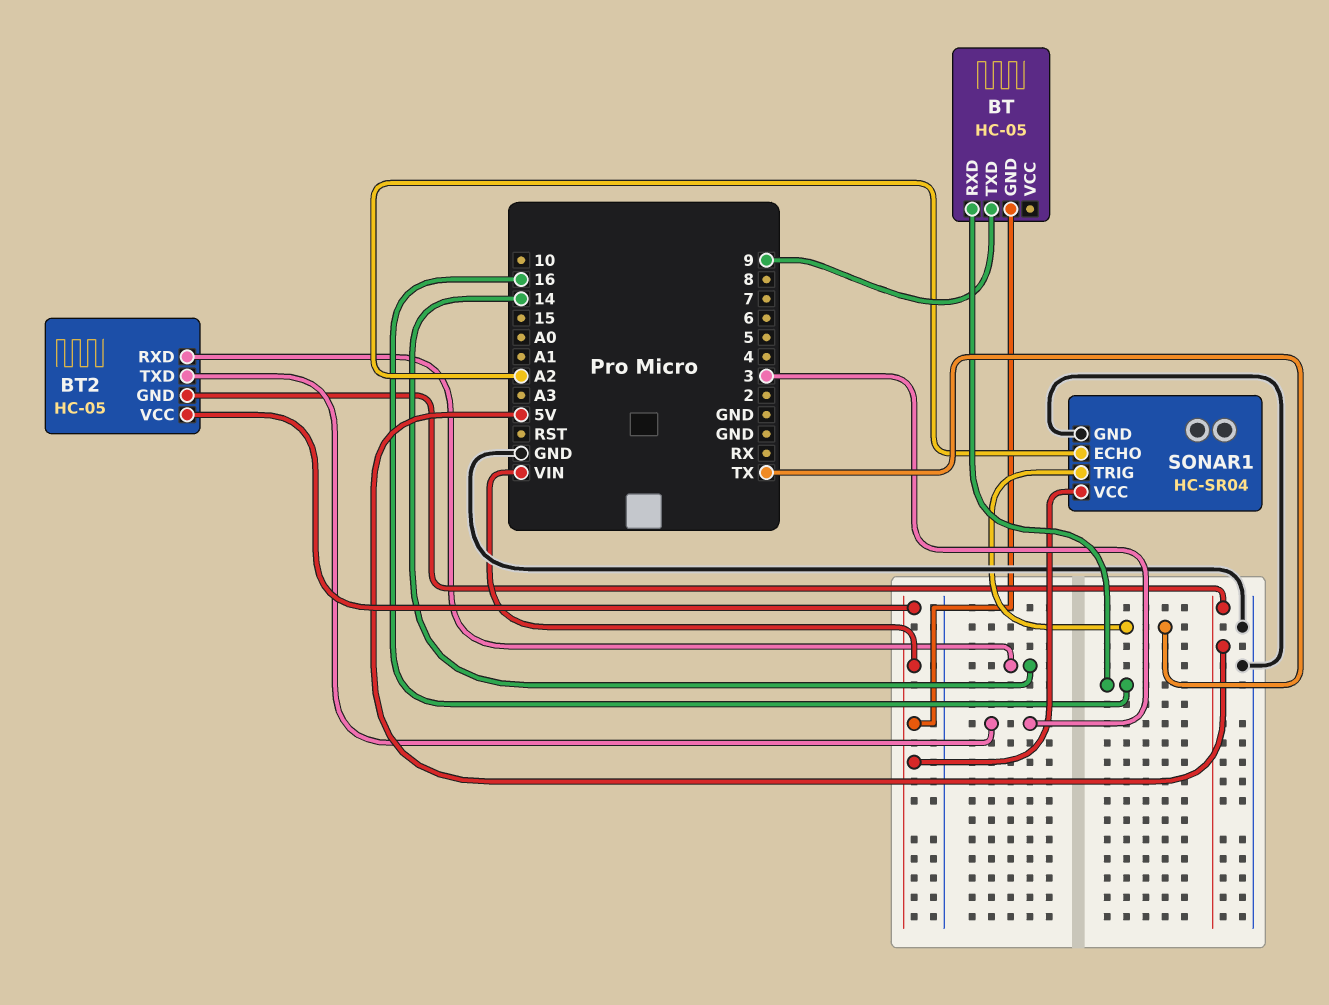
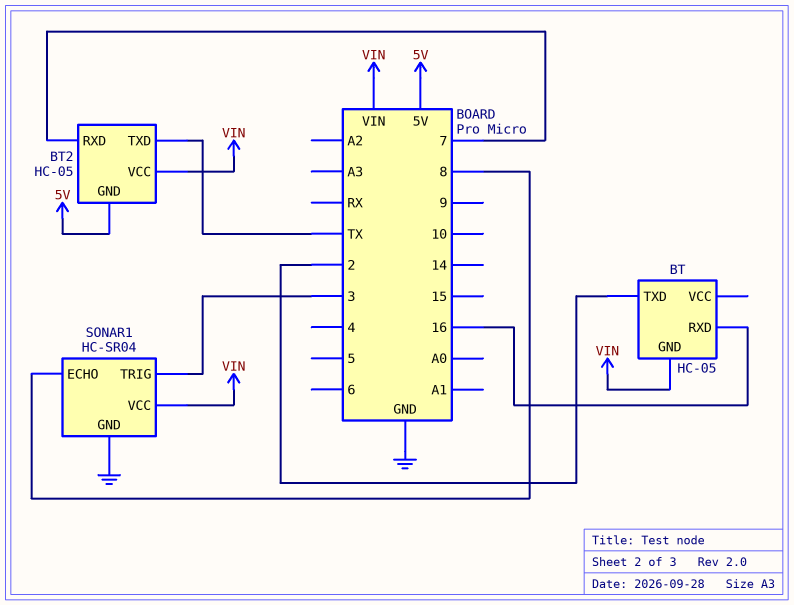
BT pin TXD: 9 -> 2
BT2 pin RXD: 14 -> 7
BT2 pin TXD: 3 -> TX
SONAR1 pin ECHO: A2 -> 8
SONAR1 pin TRIG: TX -> 3

